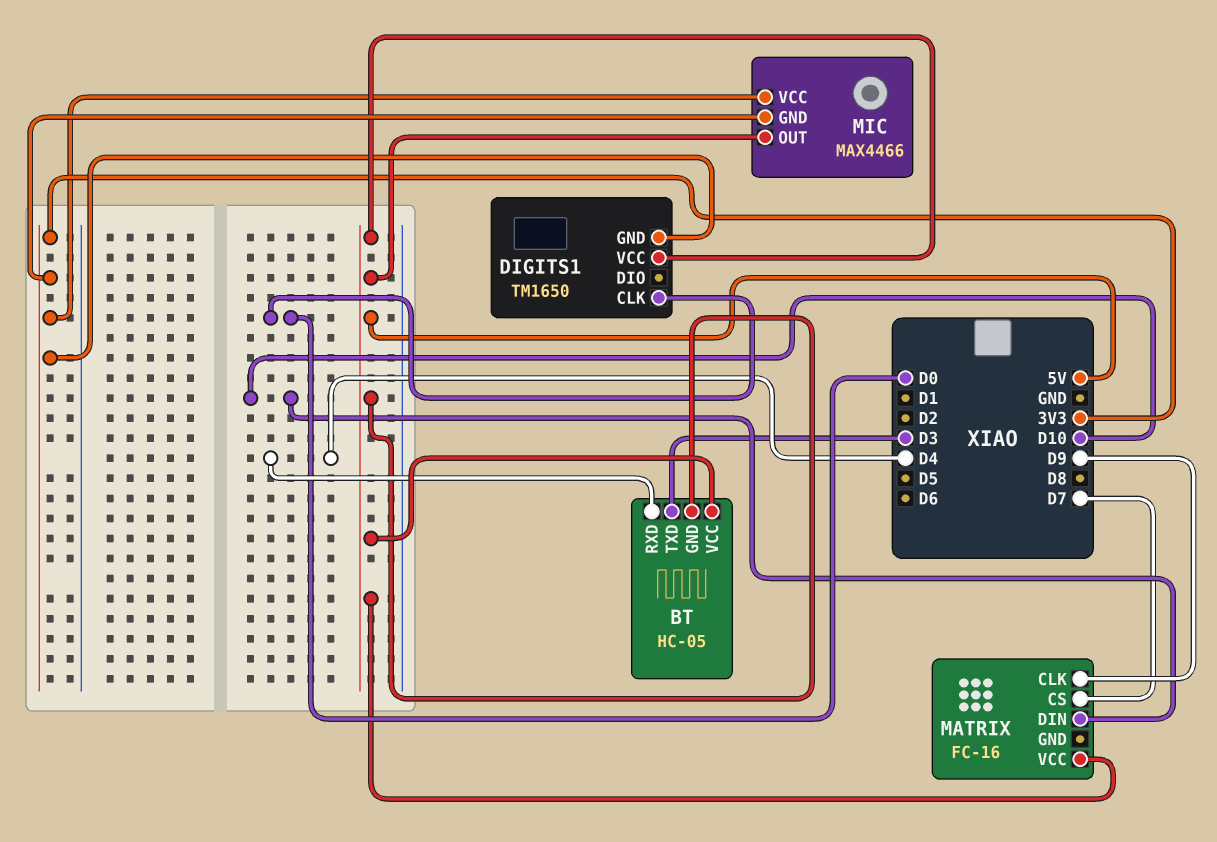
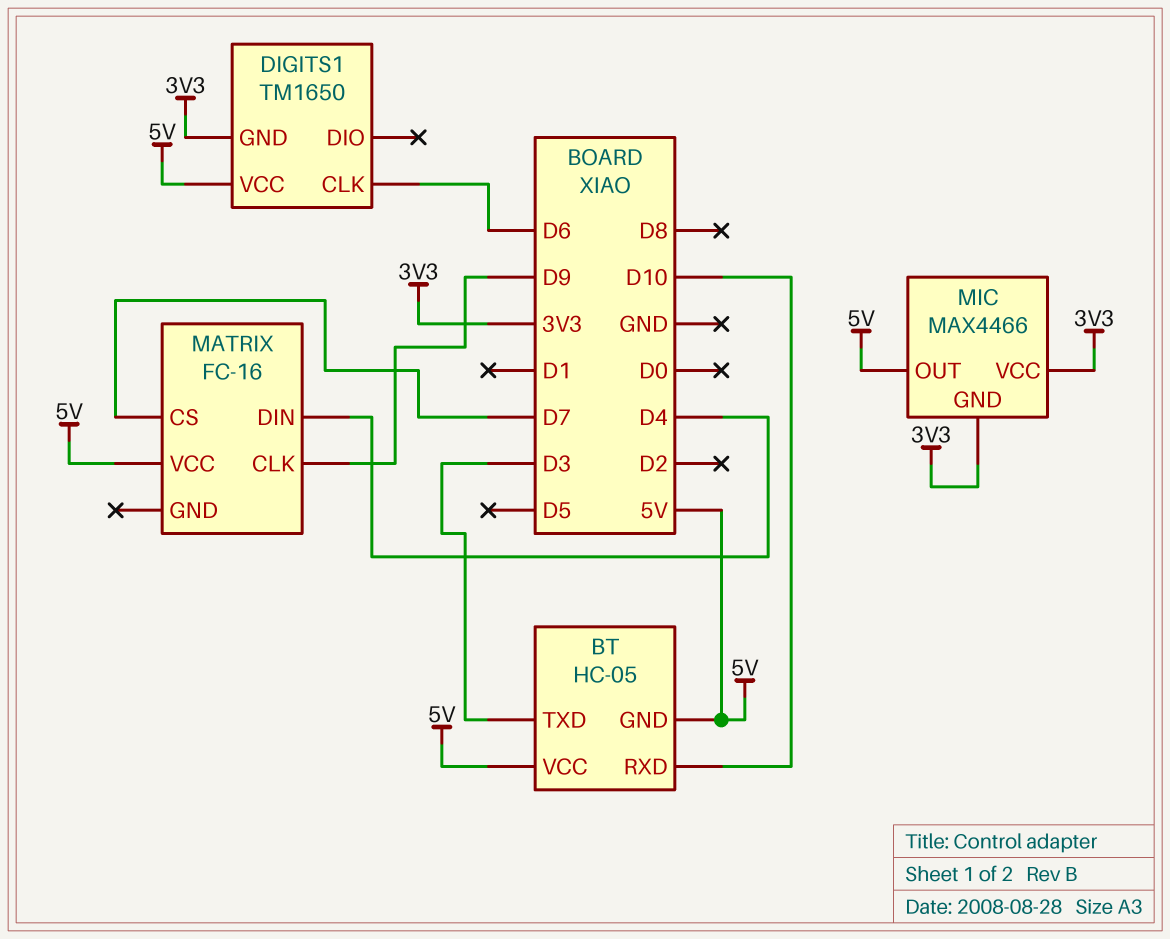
BT pin RXD: D4 -> D10
DIGITS1 pin CLK: D0 -> D6
MATRIX pin DIN: D10 -> D4

